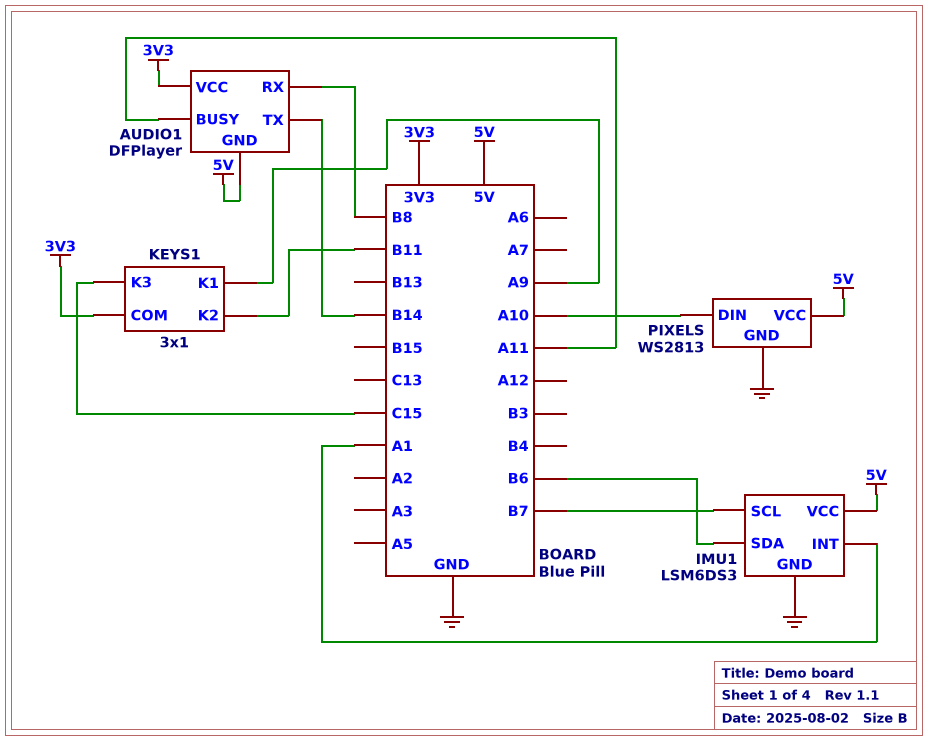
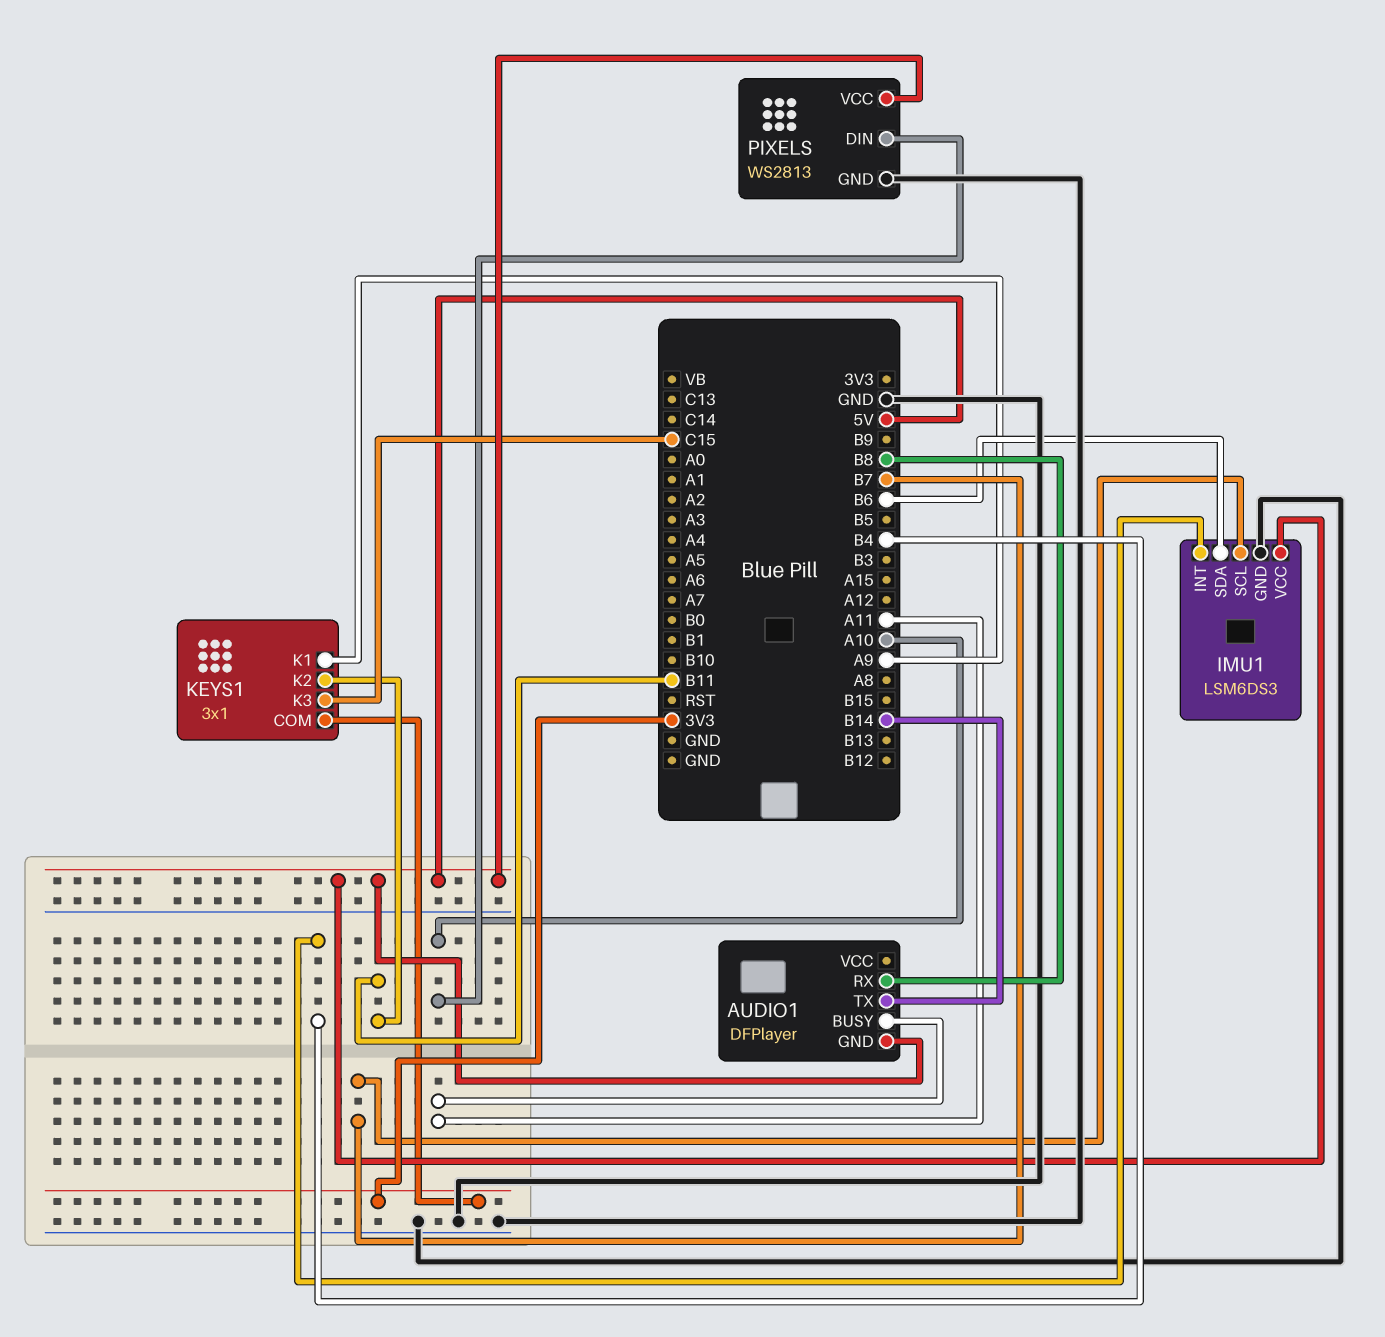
AUDIO1 pin VCC: 3V3 -> none
IMU1 pin INT: A1 -> B4

